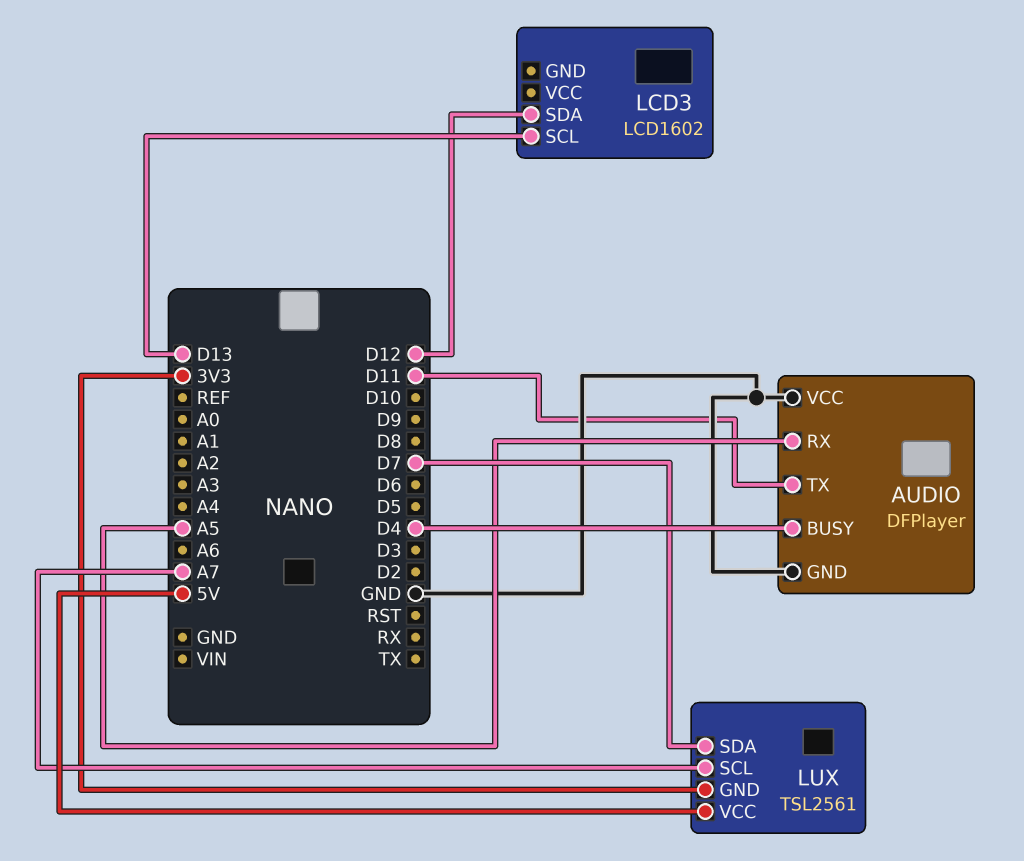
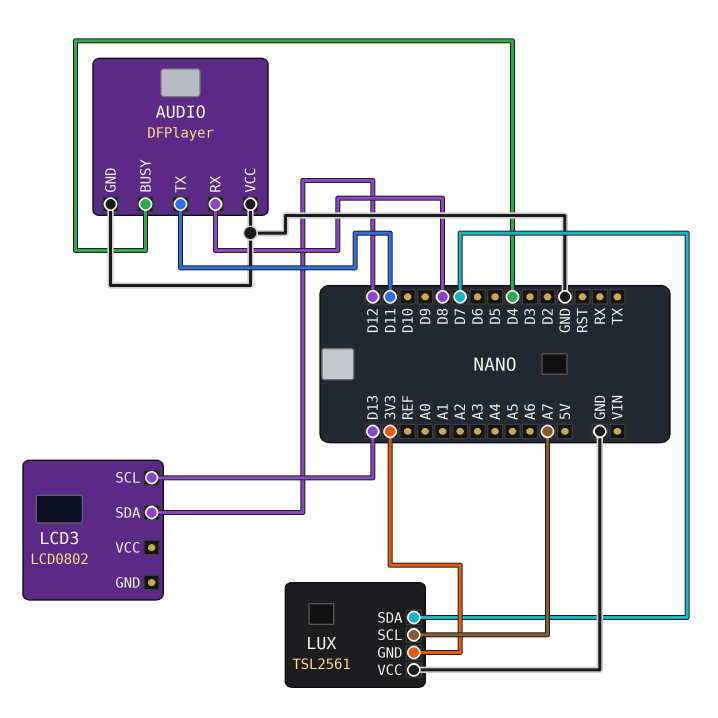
AUDIO pin RX: A5 -> D8
LCD3: LCD1602 -> LCD0802
LUX pin VCC: 5V -> GND

